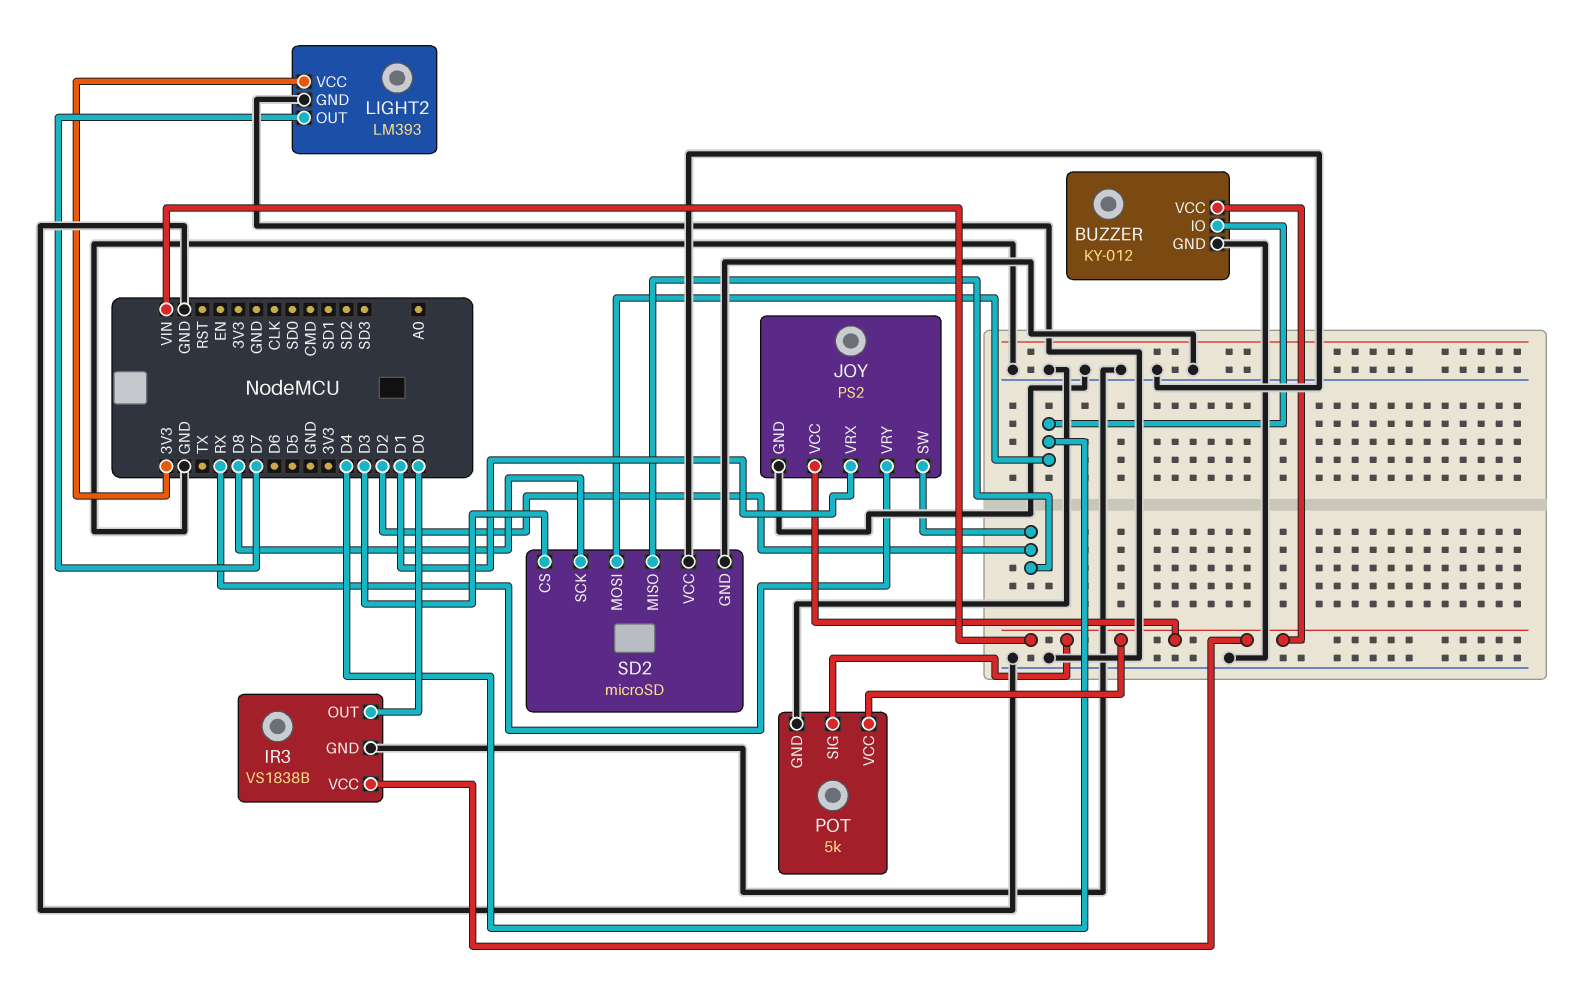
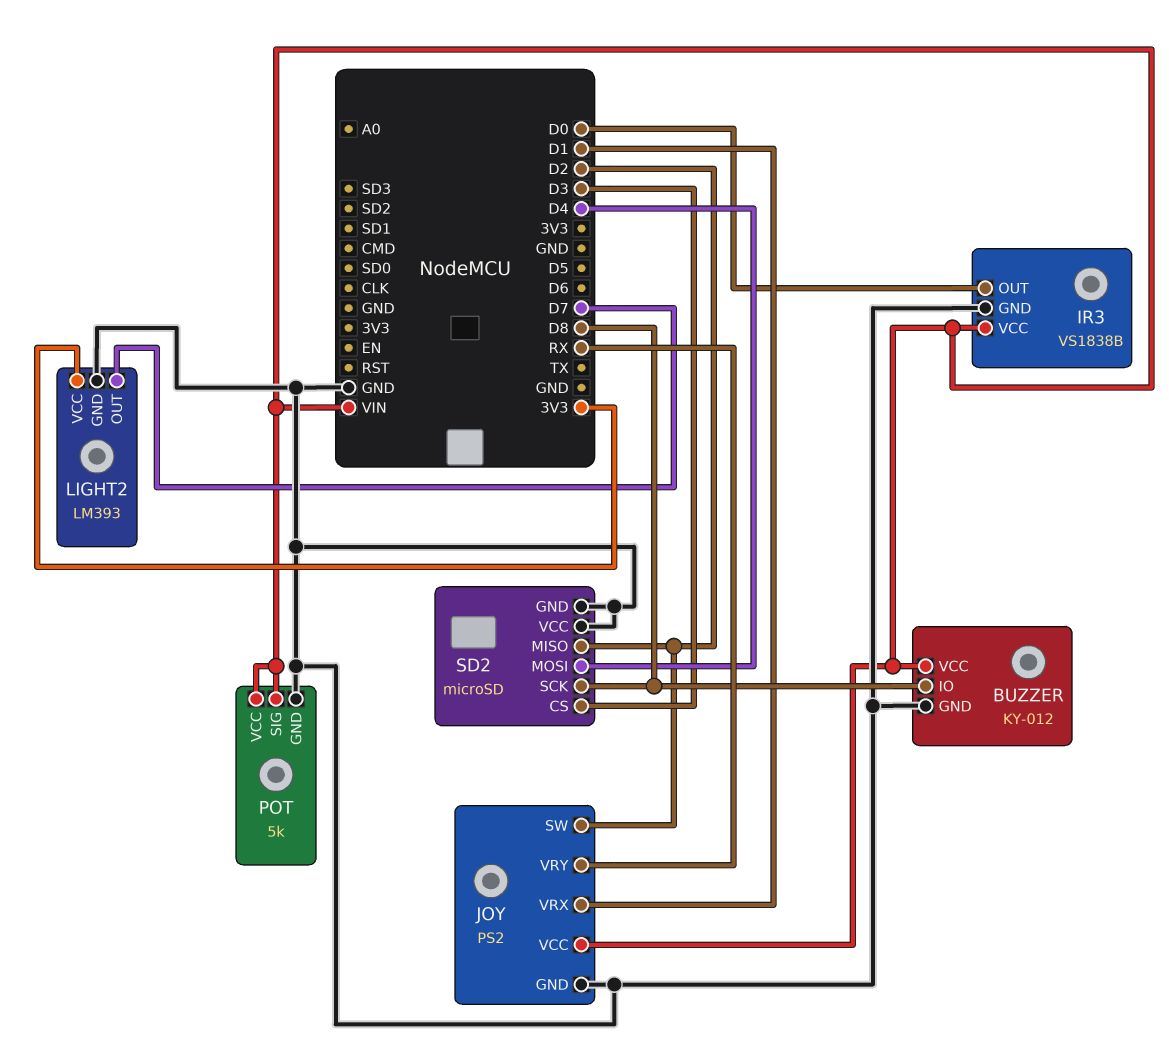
BUZZER pin IO: D4 -> D8

